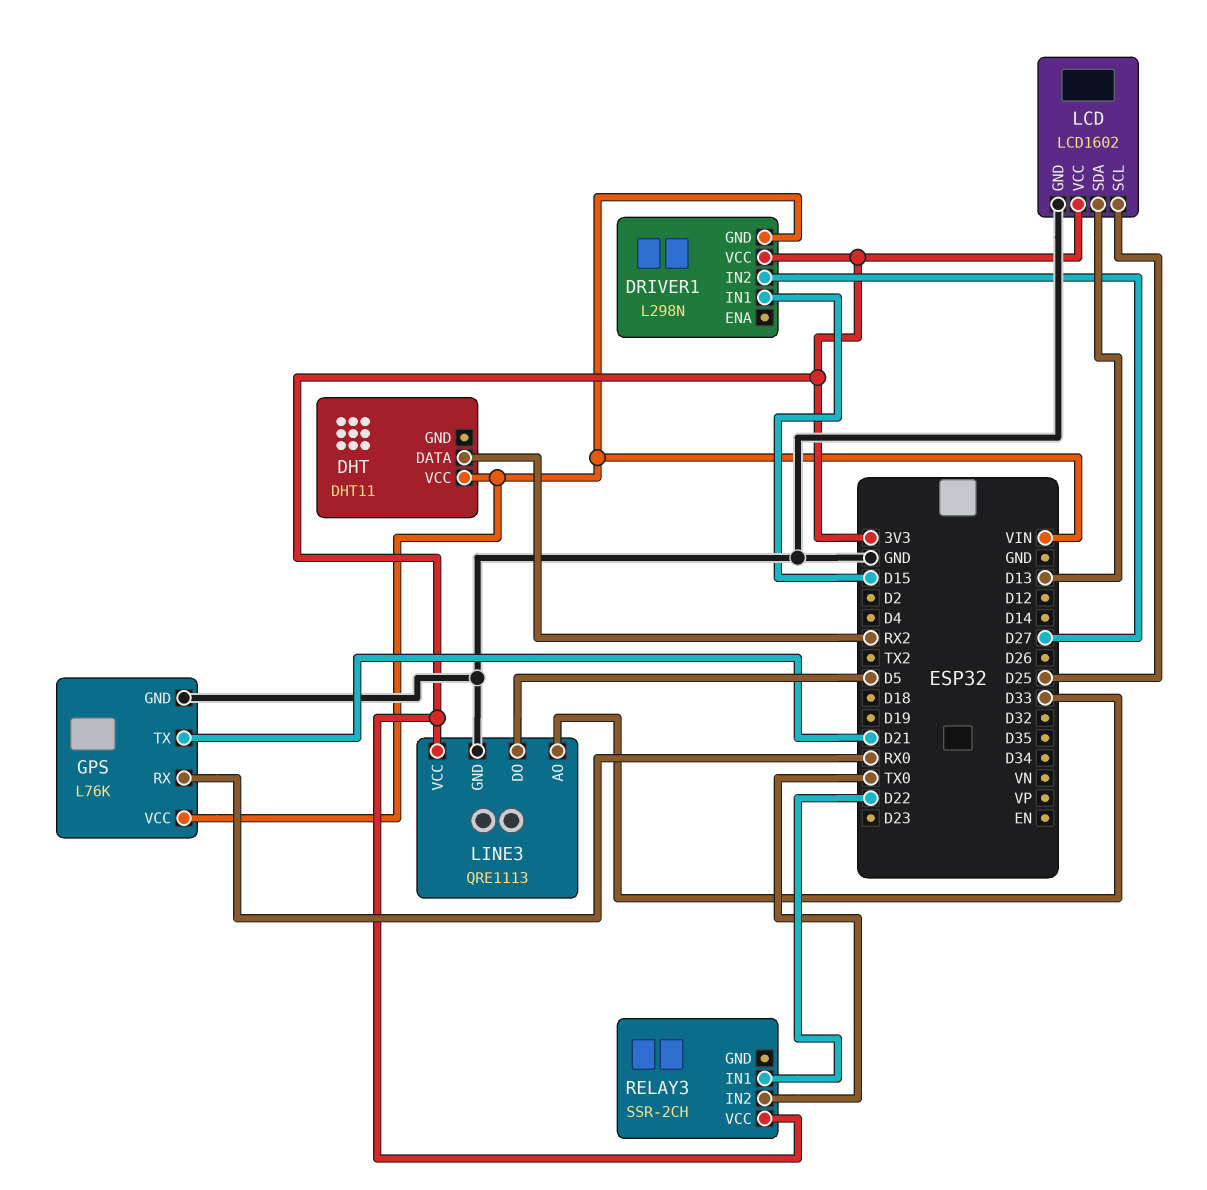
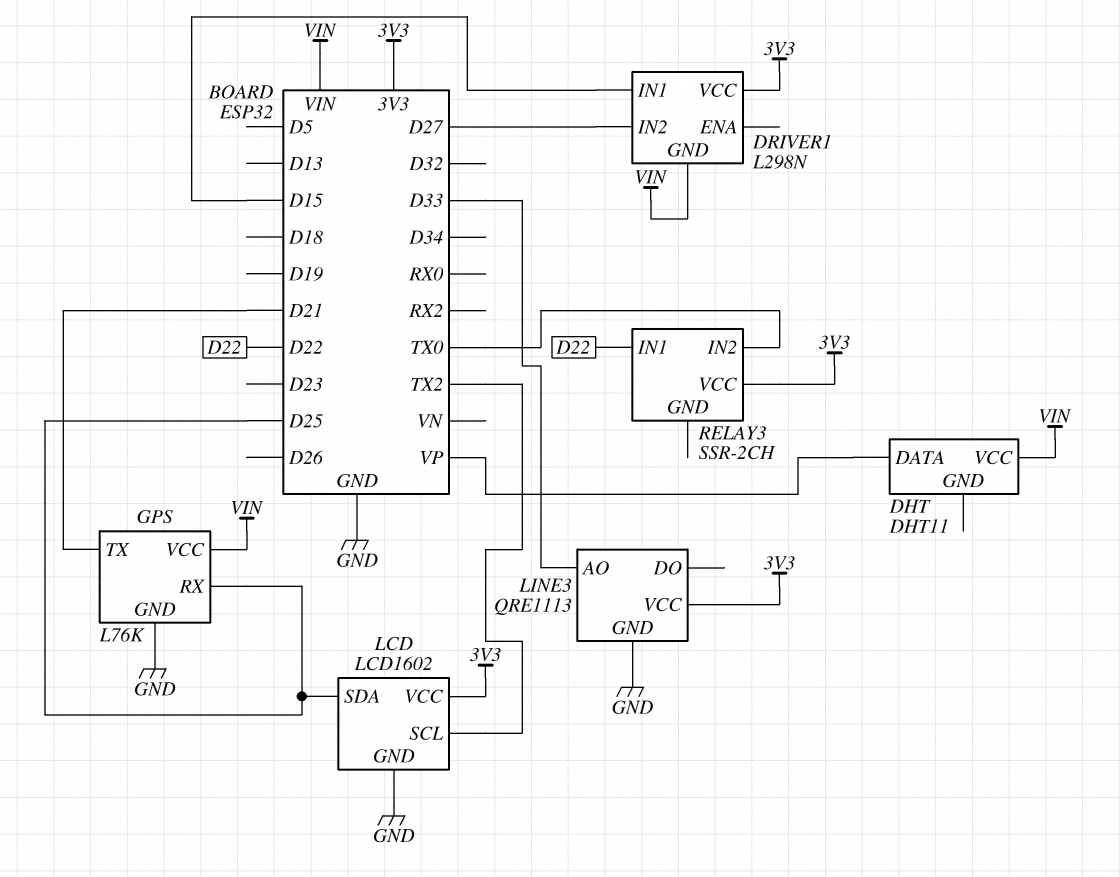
DHT pin DATA: RX2 -> VP
GPS pin RX: RX0 -> D25
LCD pin SCL: D25 -> TX2
LCD pin SDA: D13 -> D25
LINE3 pin DO: D5 -> none

